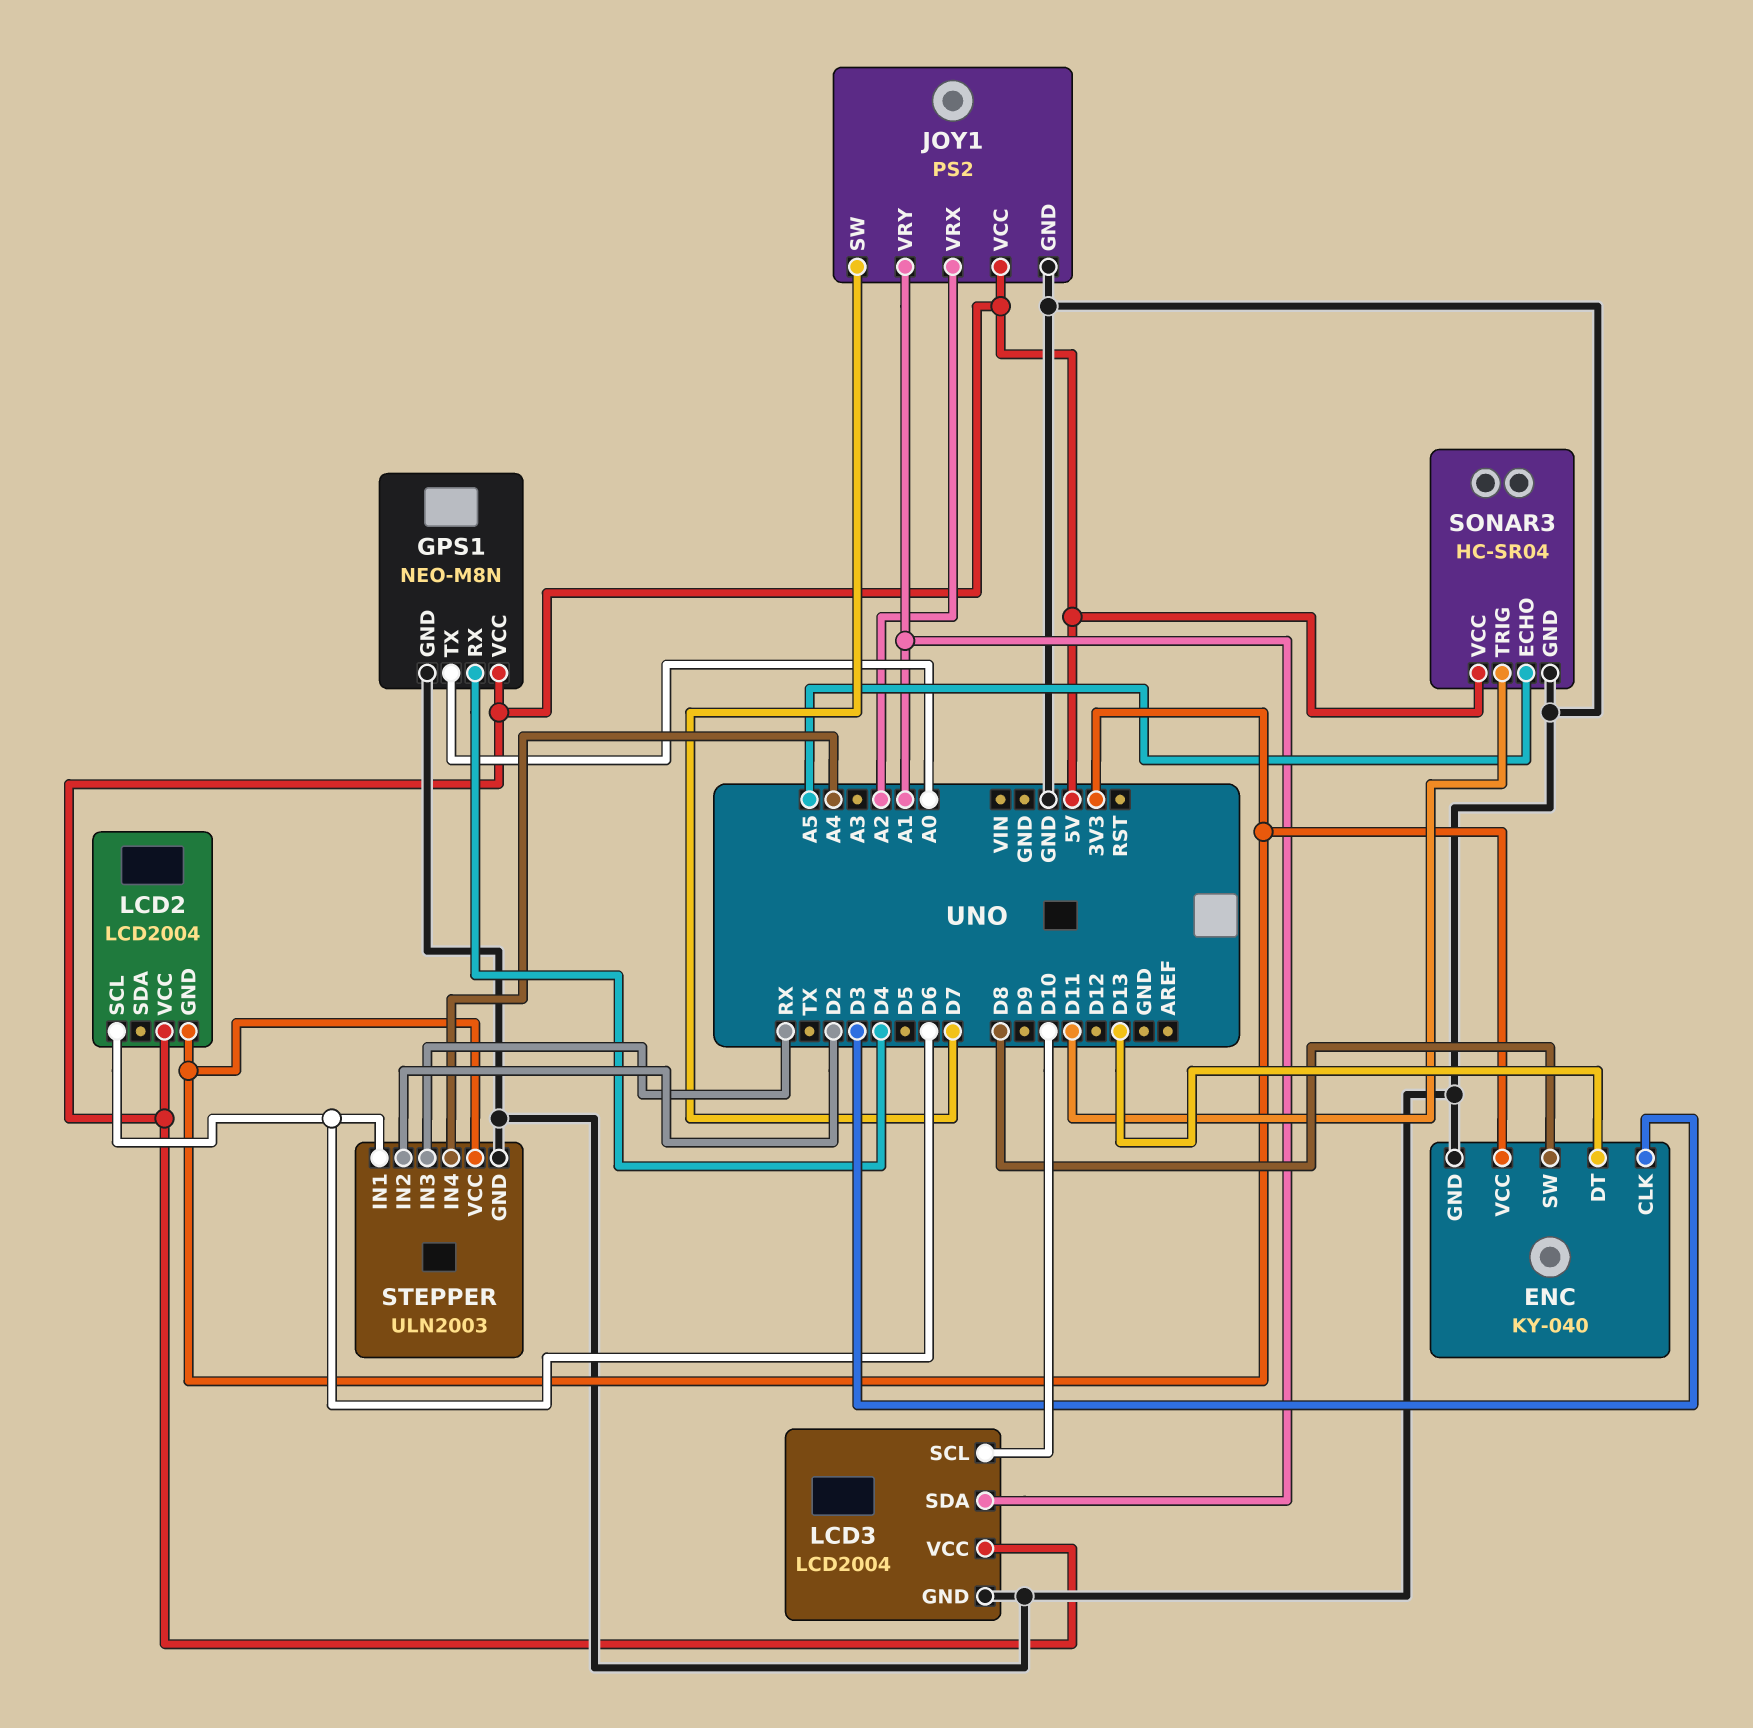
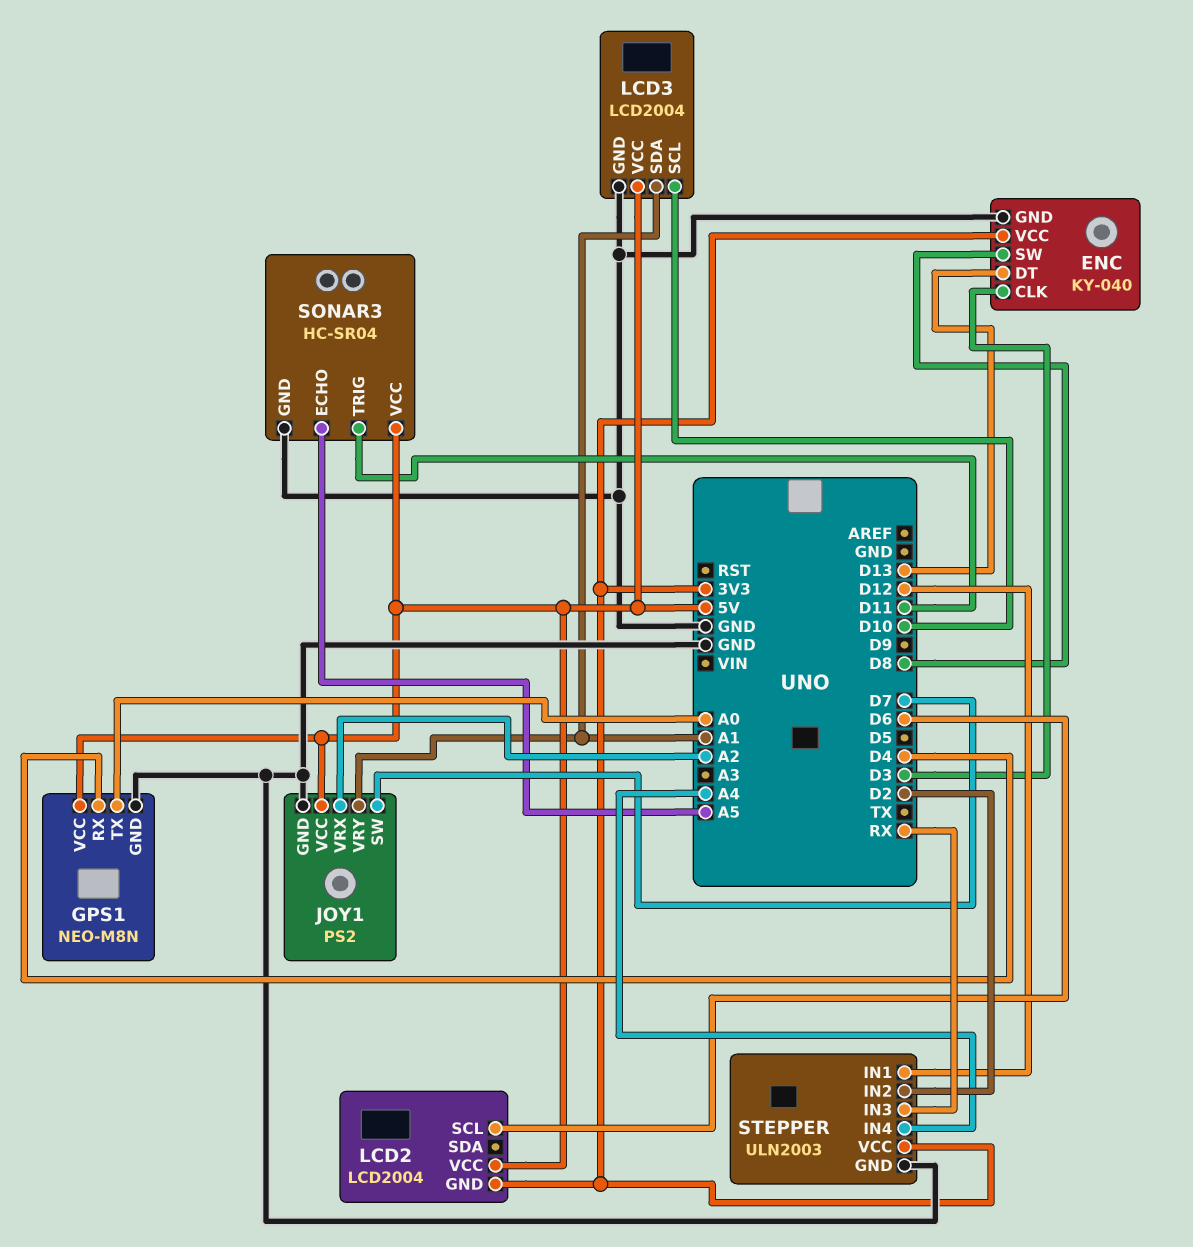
STEPPER pin IN1: D6 -> D12

